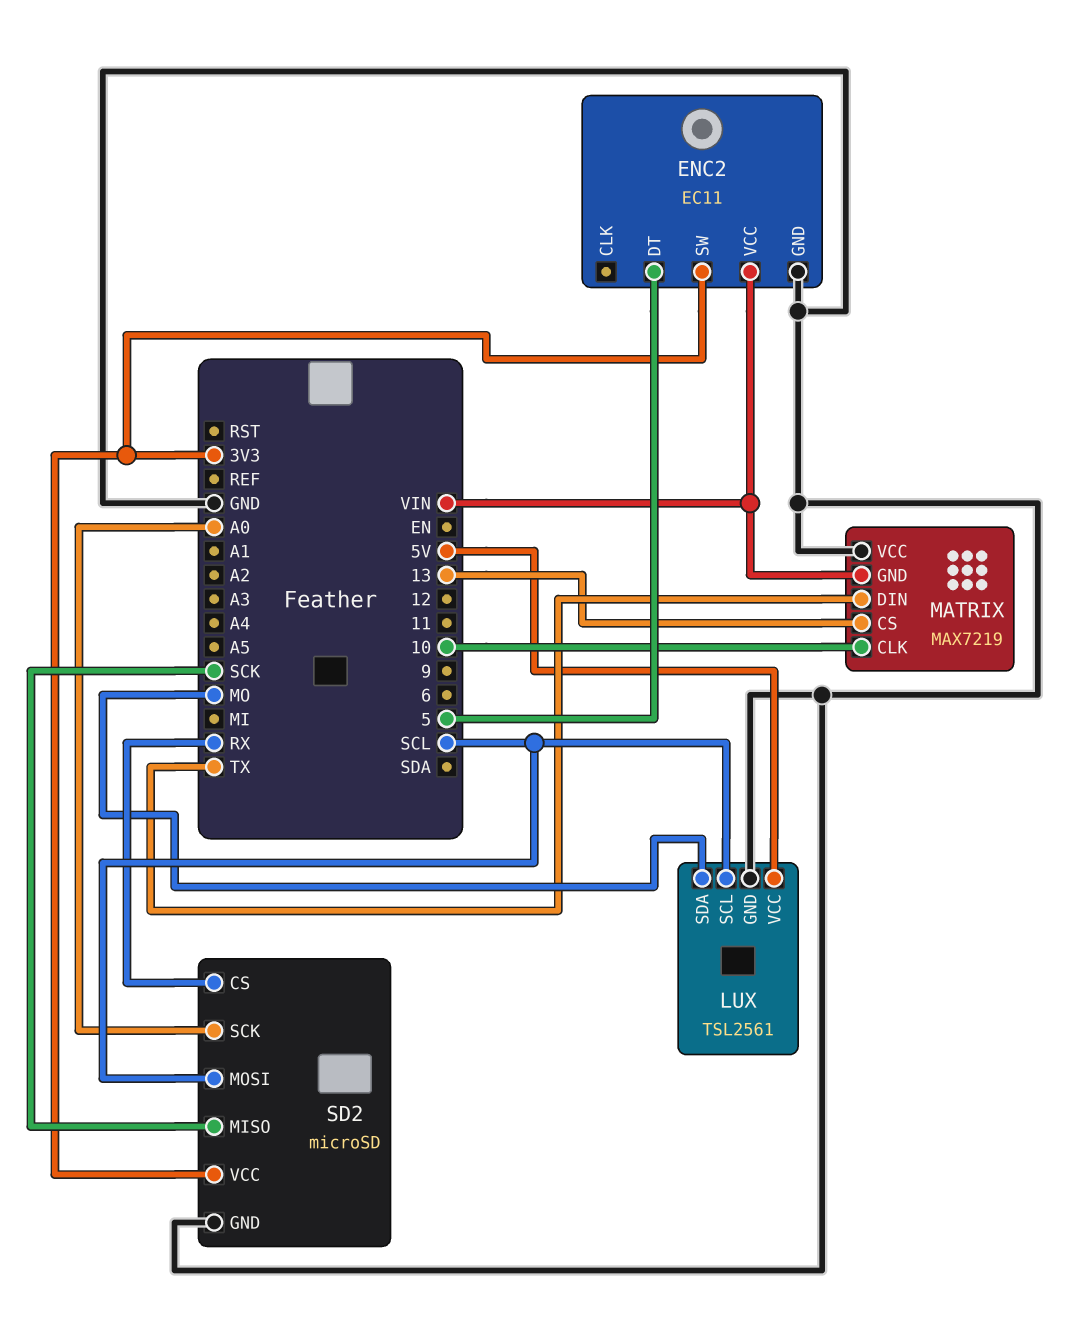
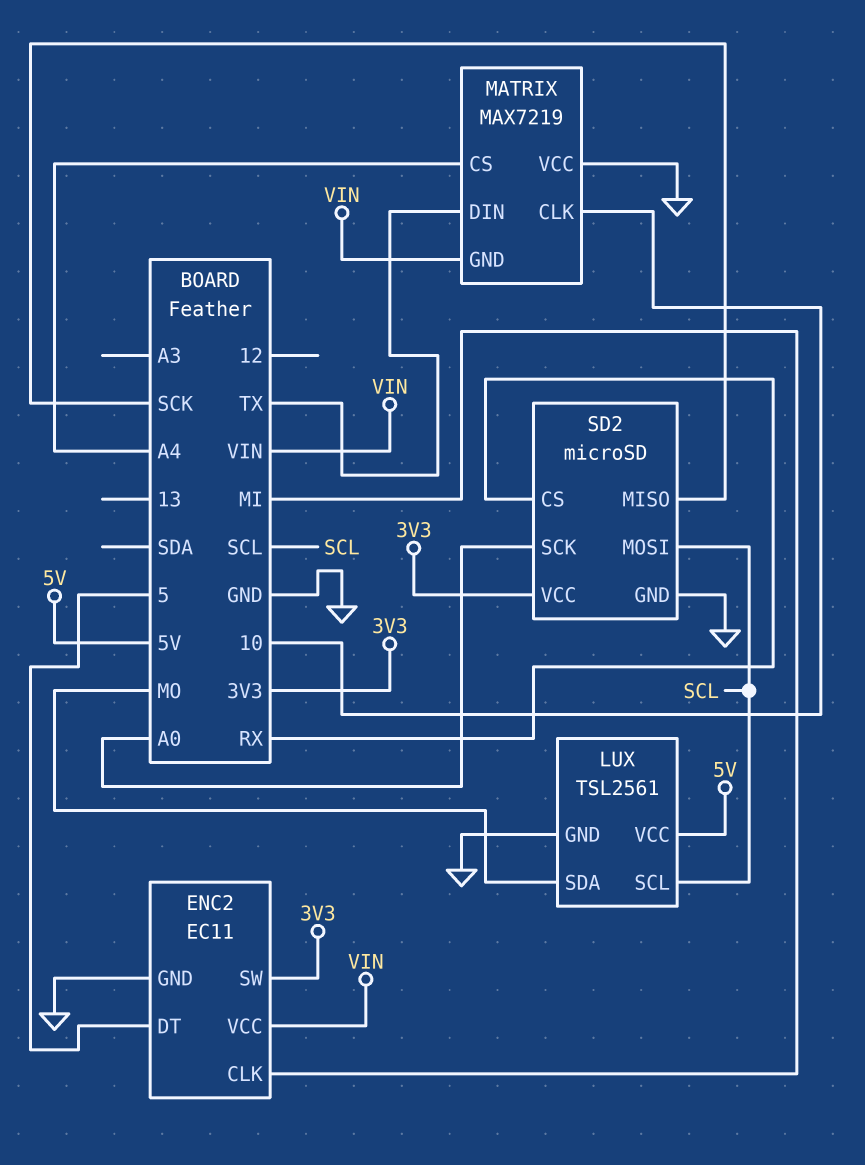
ENC2 pin CLK: none -> MI
MATRIX pin CS: 13 -> A4

